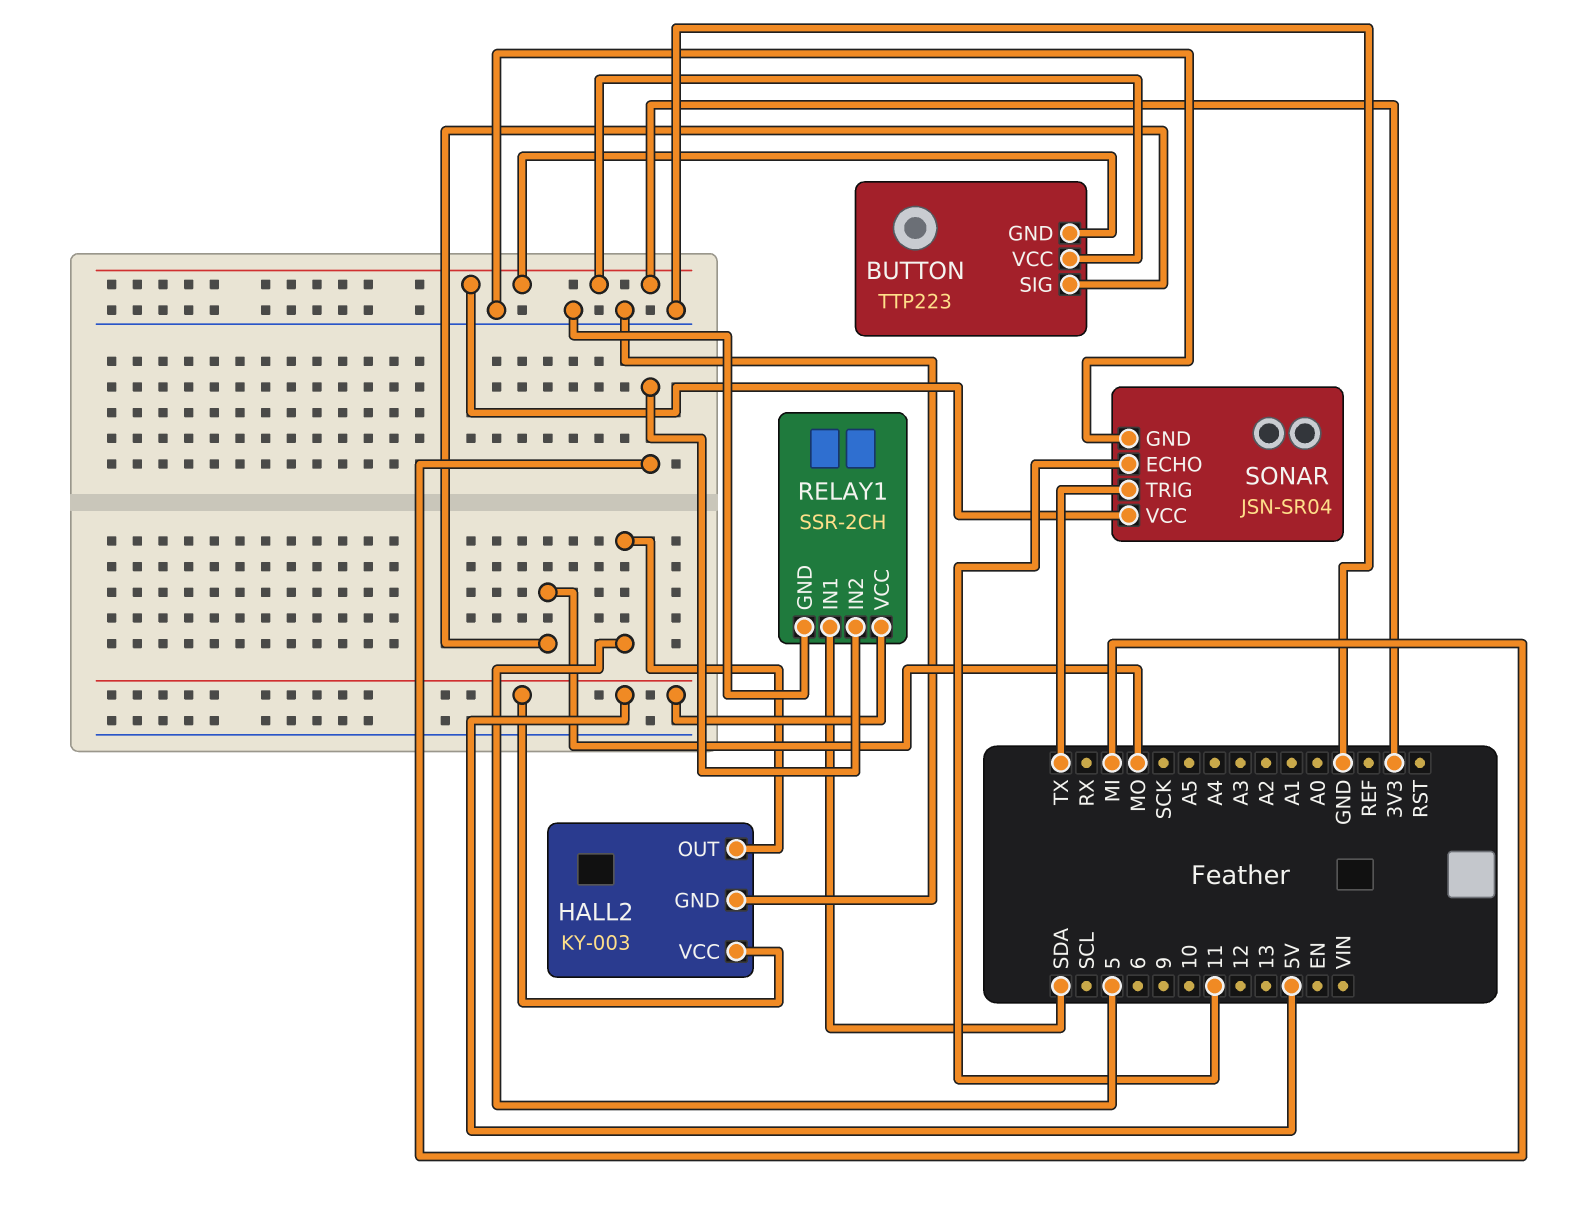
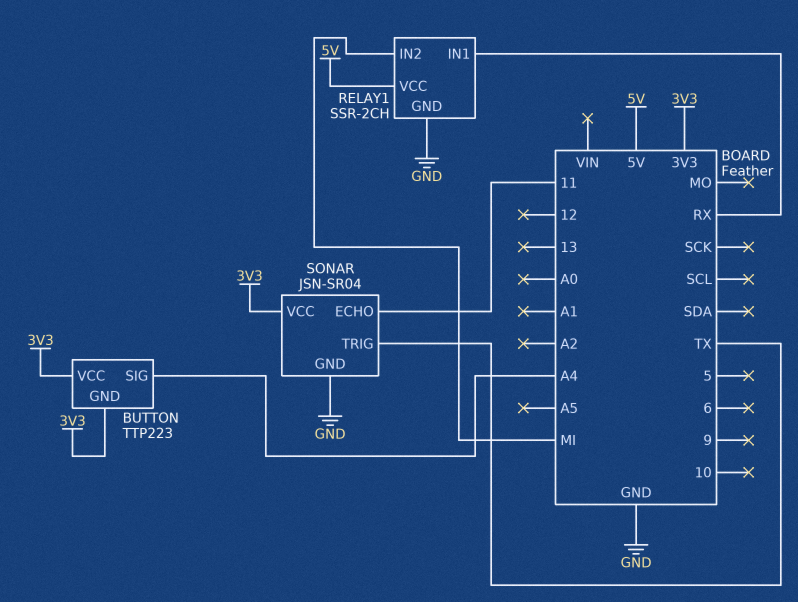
BUTTON pin SIG: MO -> A4
HALL2: KY-003 -> none
HALL2 pin GND: GND -> none
HALL2 pin OUT: 5 -> none
HALL2 pin VCC: 5V -> none
RELAY1 pin IN1: SDA -> RX

